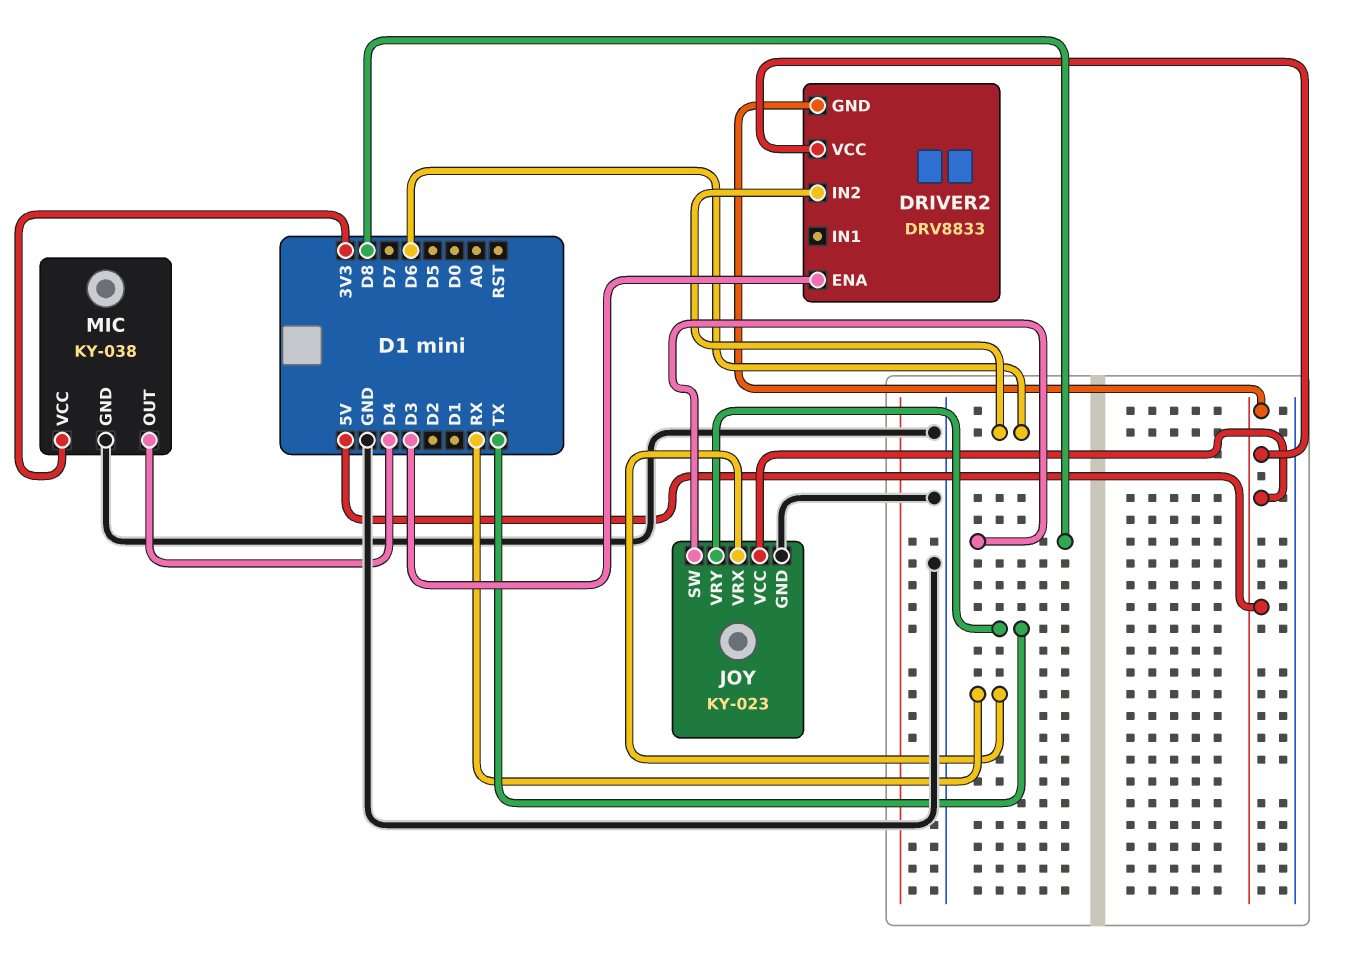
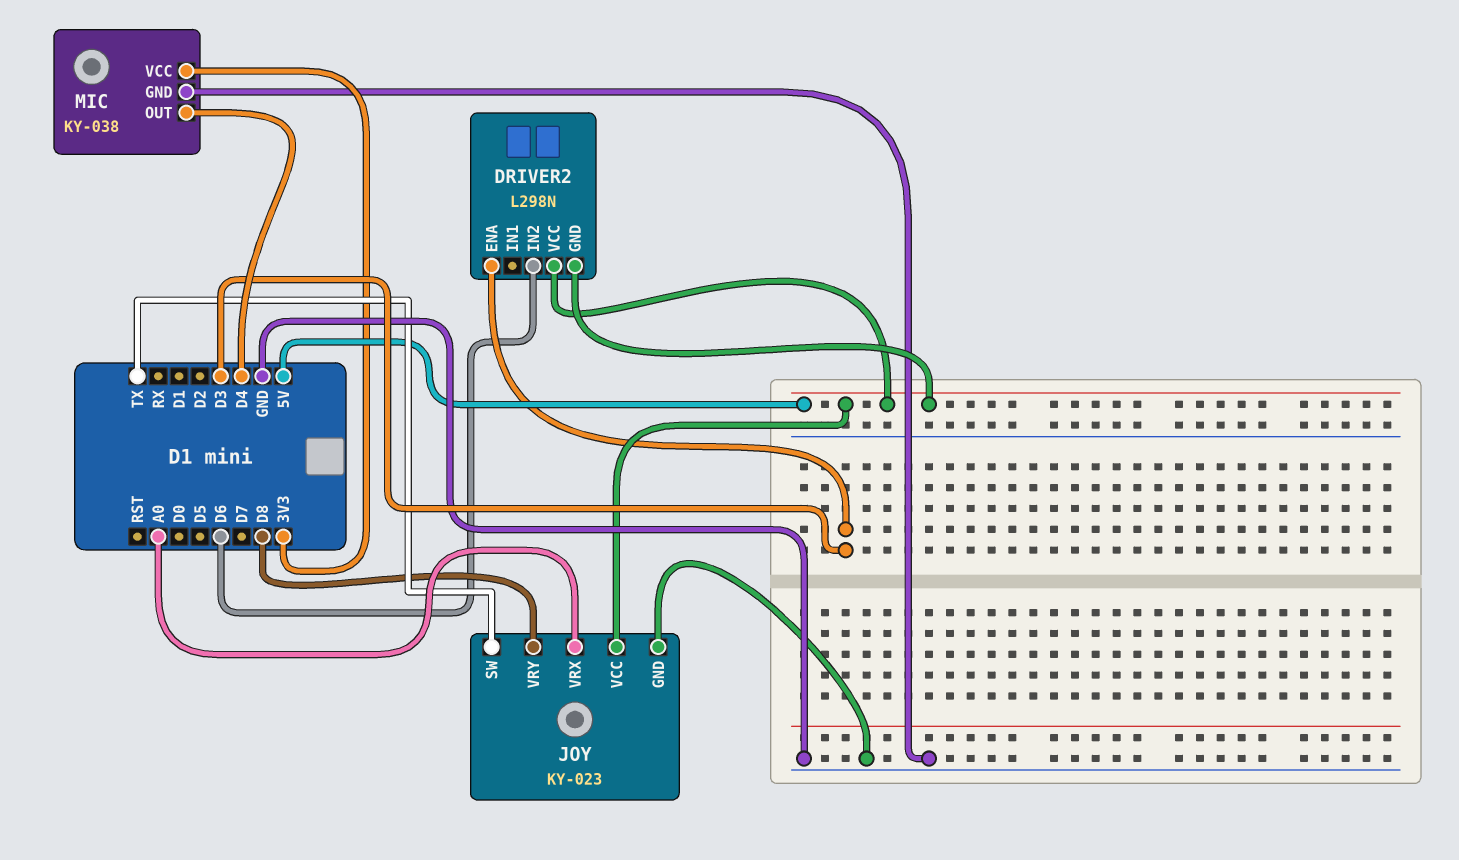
DRIVER2: DRV8833 -> L298N
JOY pin SW: D8 -> TX
JOY pin VRX: RX -> A0
JOY pin VRY: TX -> D8

